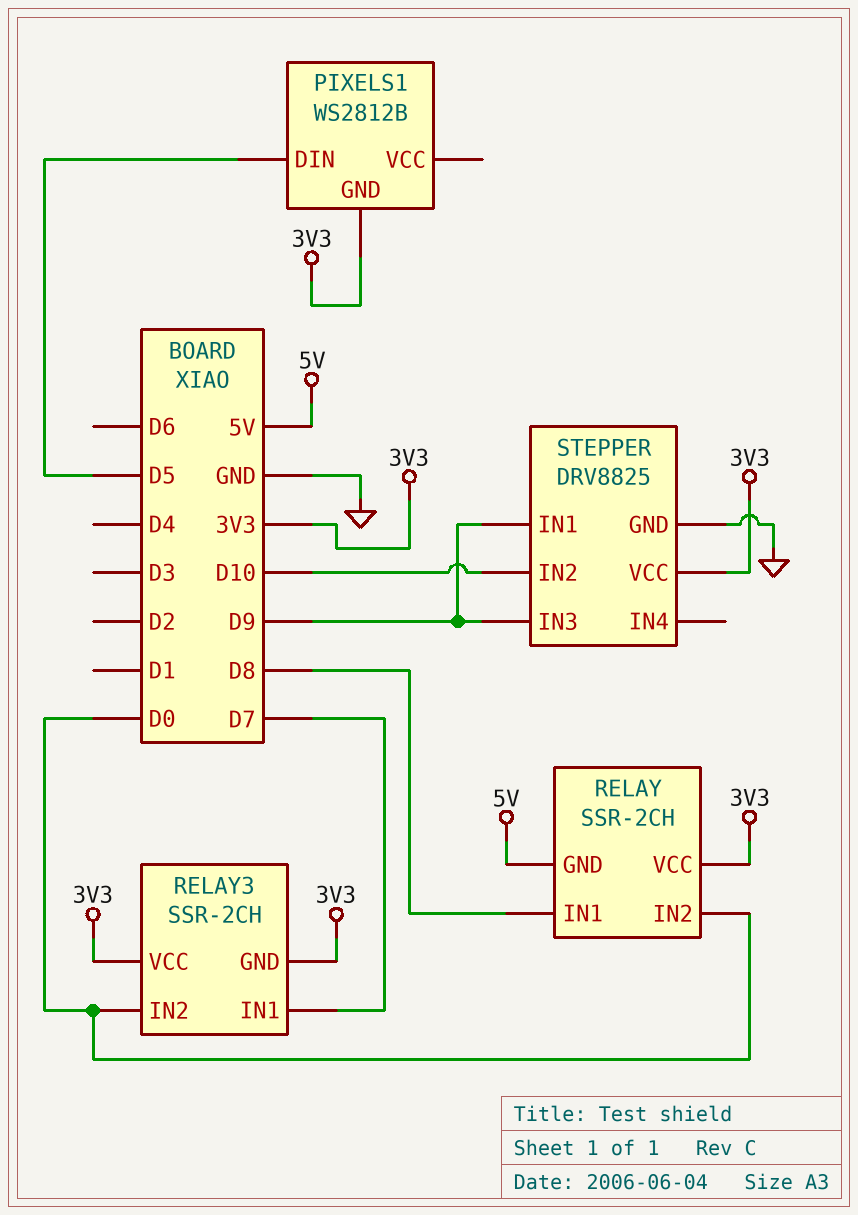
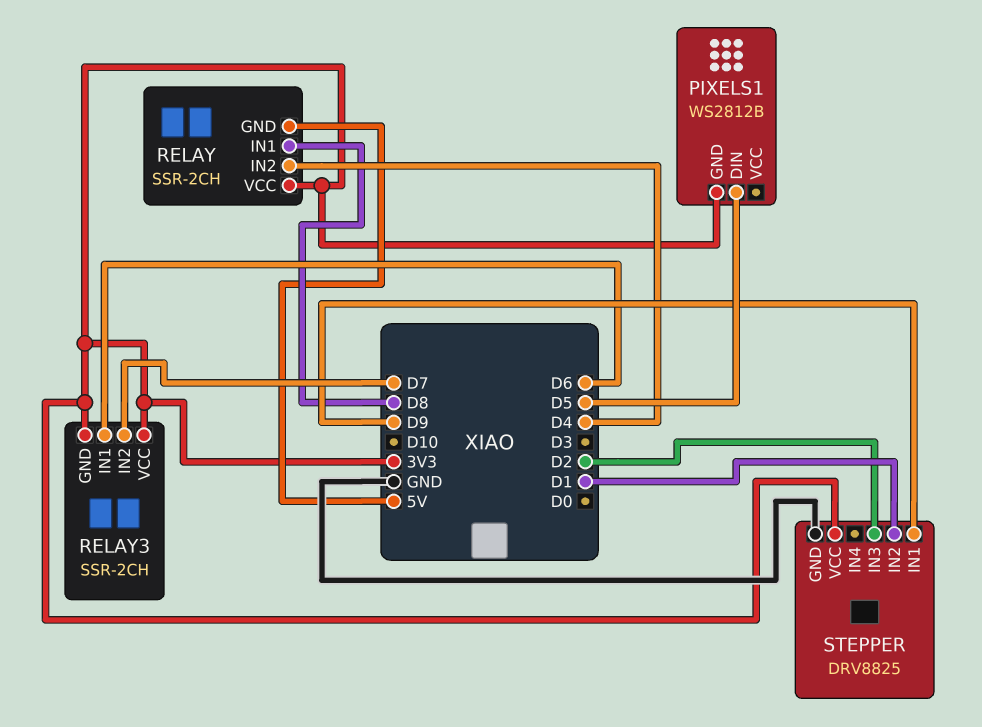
RELAY pin IN2: D0 -> D4
RELAY3 pin IN1: D7 -> D6
RELAY3 pin IN2: D0 -> D7
STEPPER pin IN2: D10 -> D1
STEPPER pin IN3: D9 -> D2

